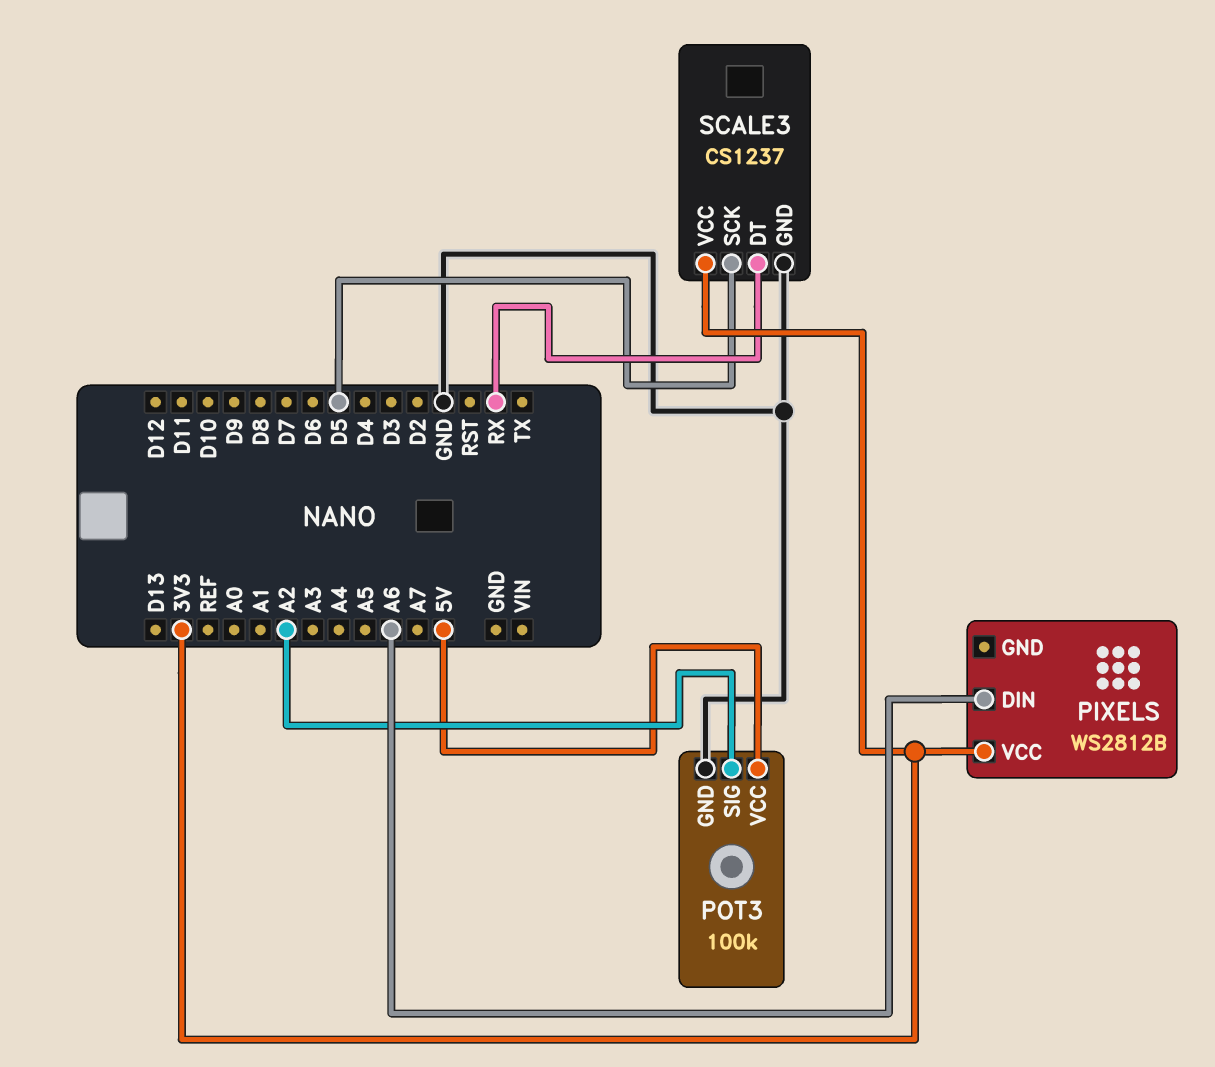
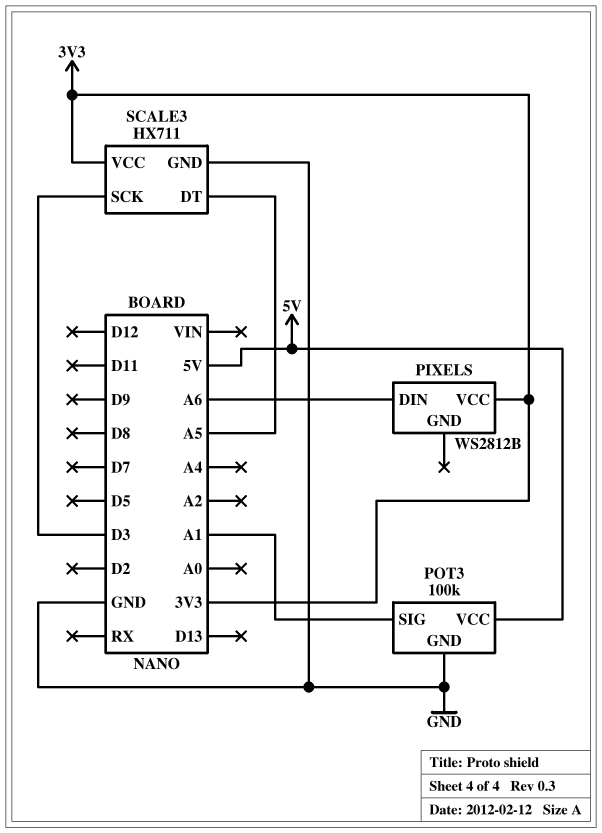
POT3 pin SIG: A2 -> A1
SCALE3: CS1237 -> HX711
SCALE3 pin DT: RX -> A5
SCALE3 pin SCK: D5 -> D3

